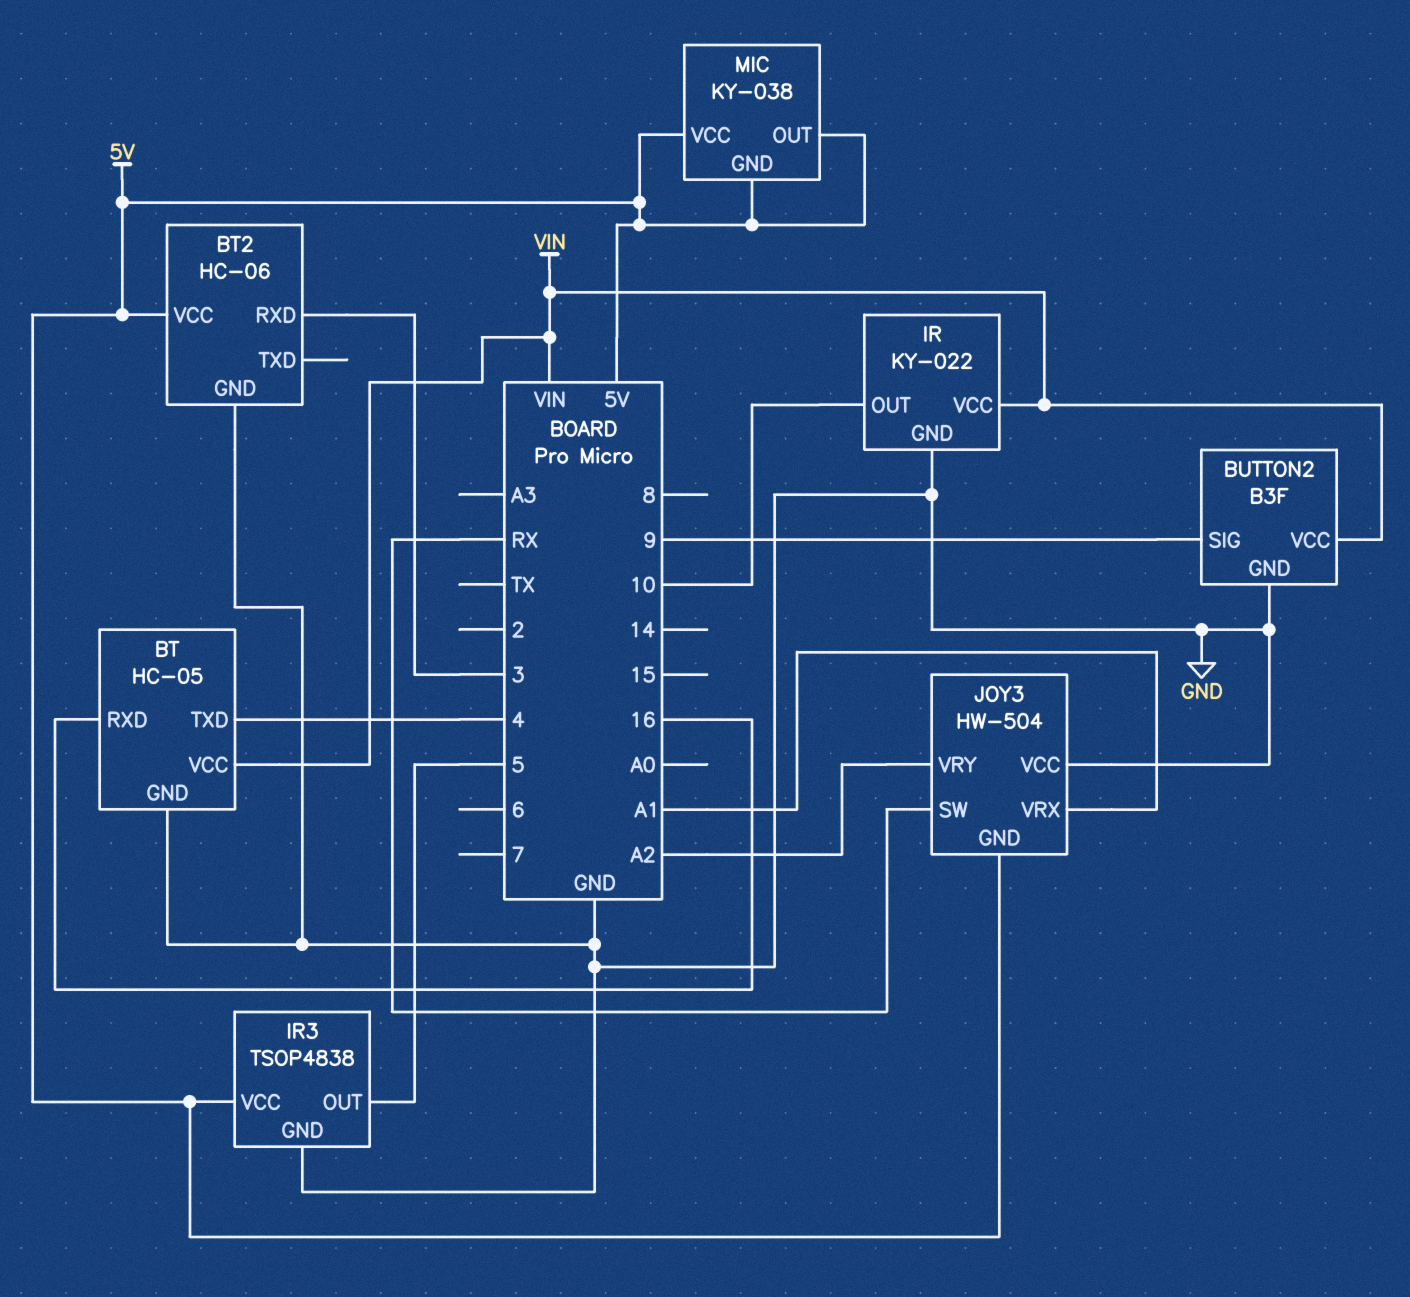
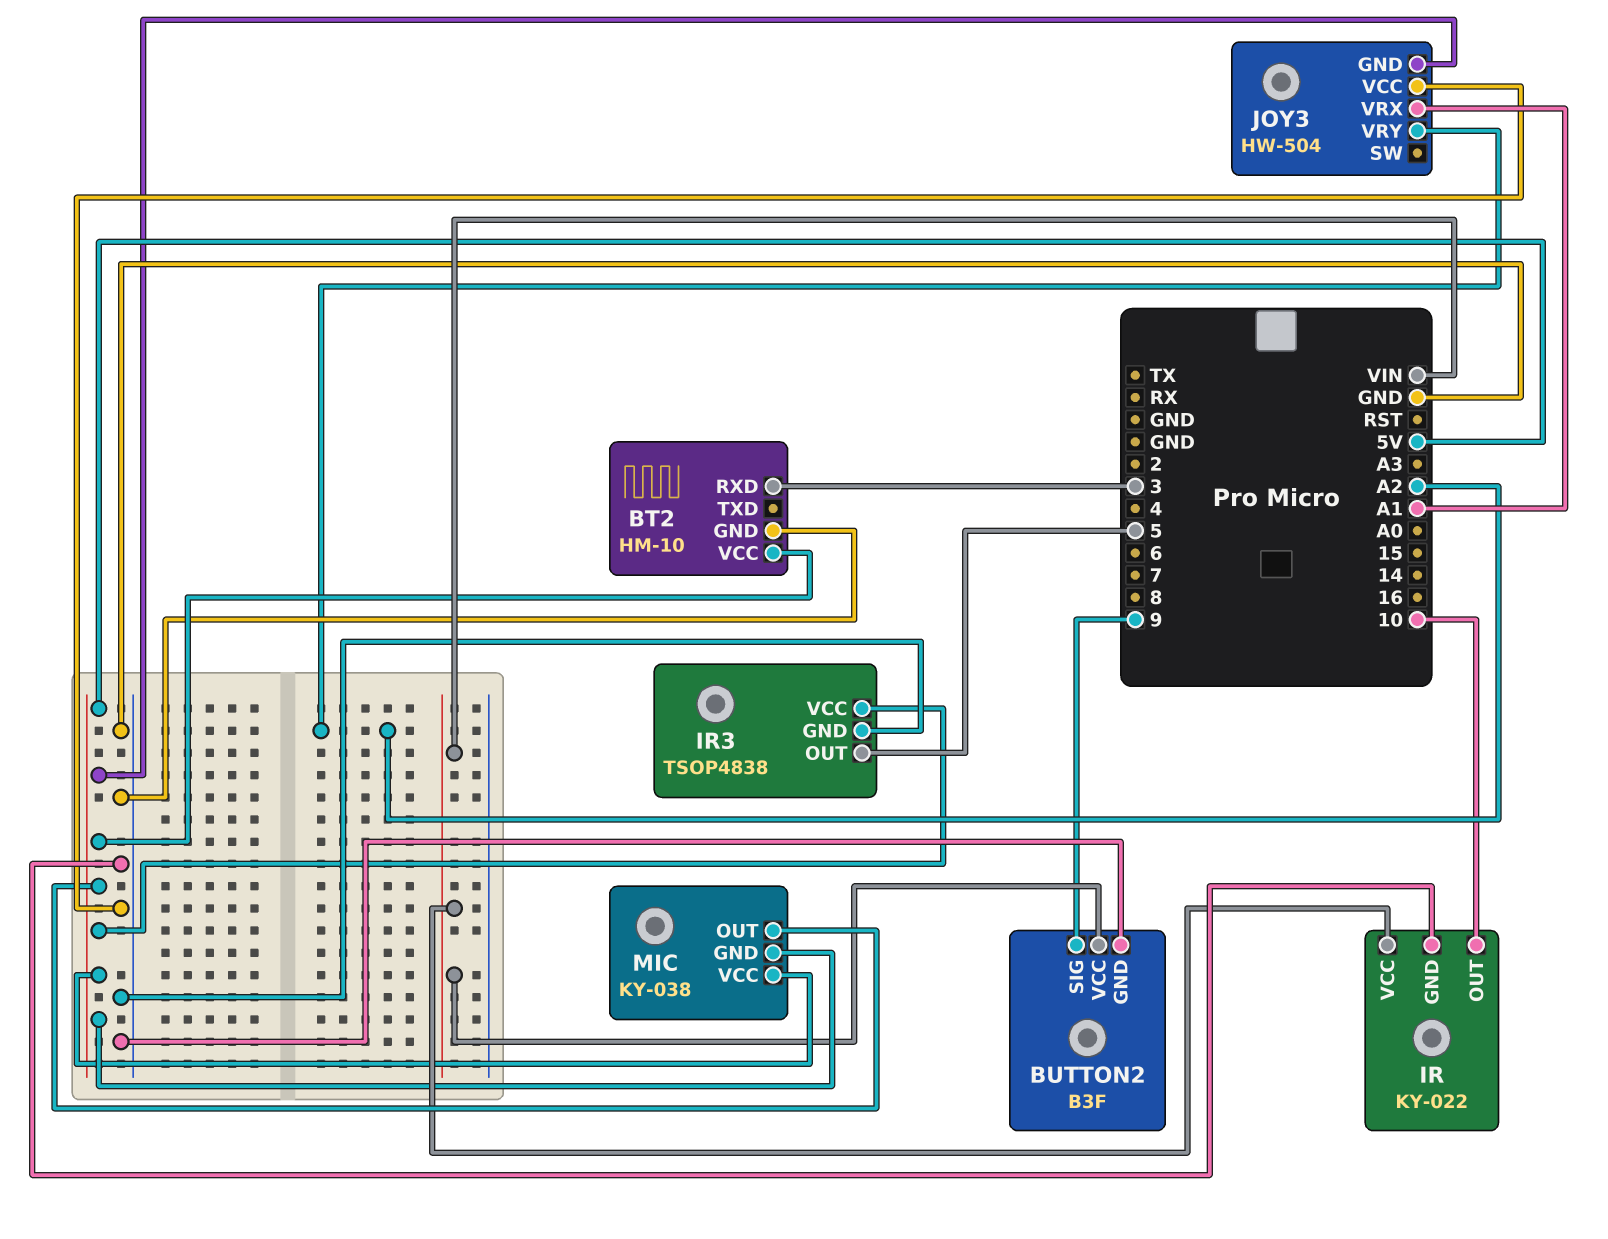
BT: HC-05 -> none
BT pin GND: GND -> none
BT pin RXD: 16 -> none
BT pin TXD: 4 -> none
BT pin VCC: VIN -> none
BT2: HC-06 -> HM-10
JOY3 pin SW: RX -> none

